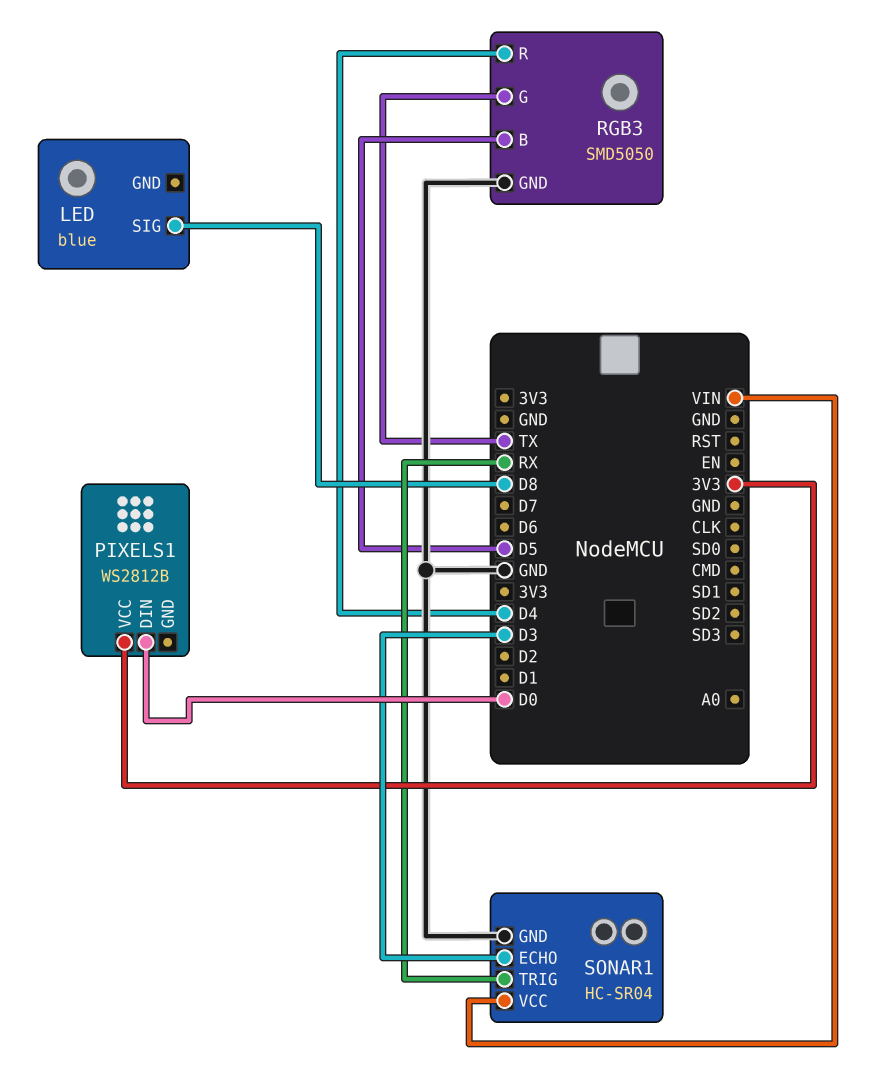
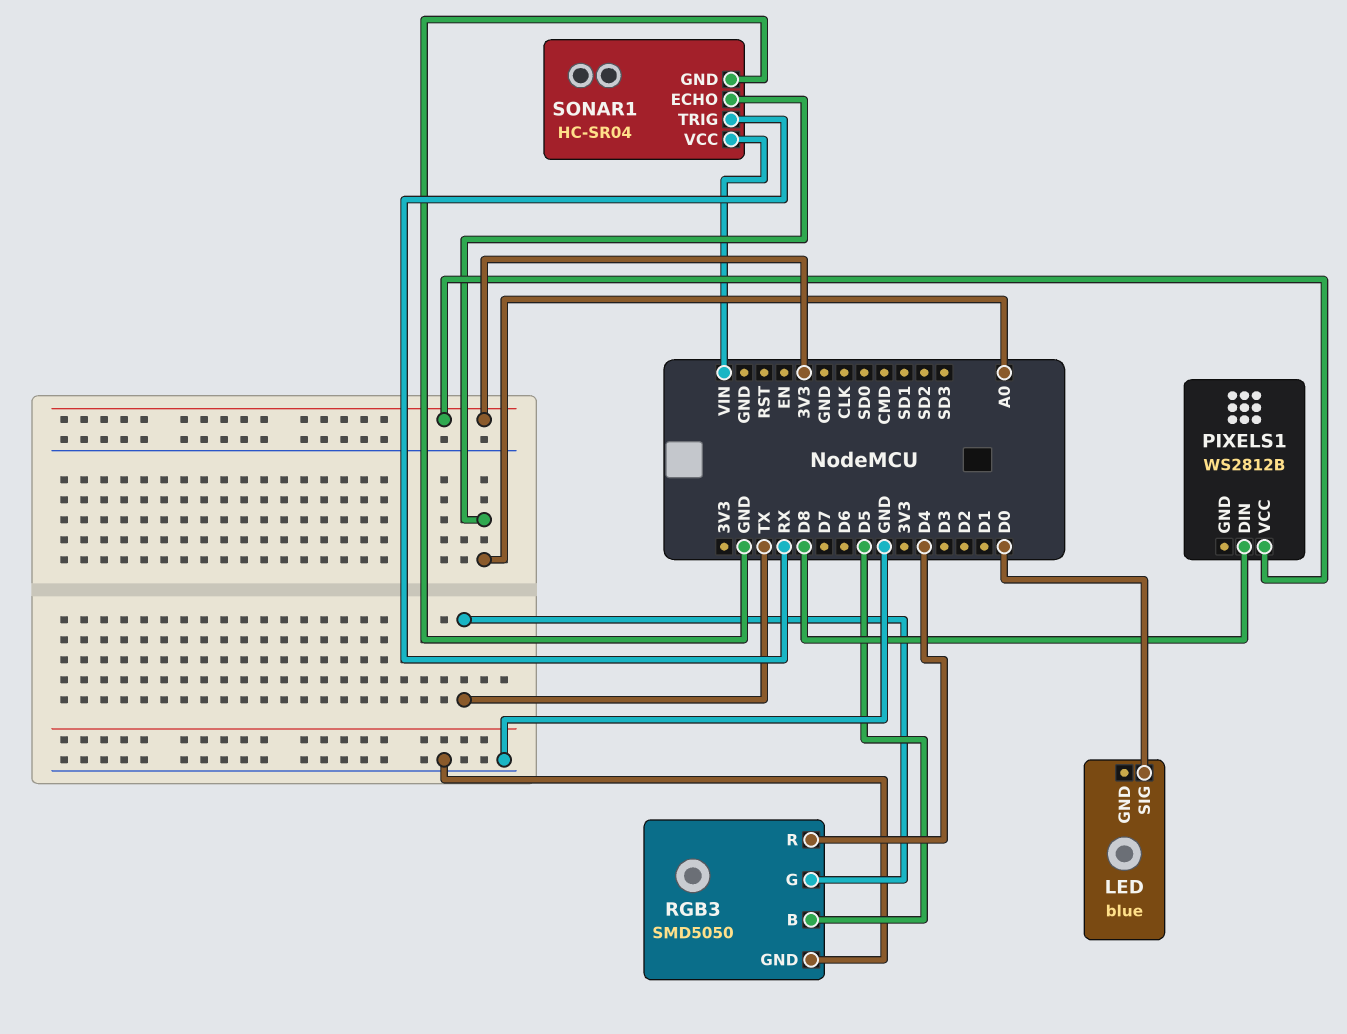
LED pin SIG: D8 -> D0
PIXELS1 pin DIN: D0 -> D8
SONAR1 pin ECHO: D3 -> A0

